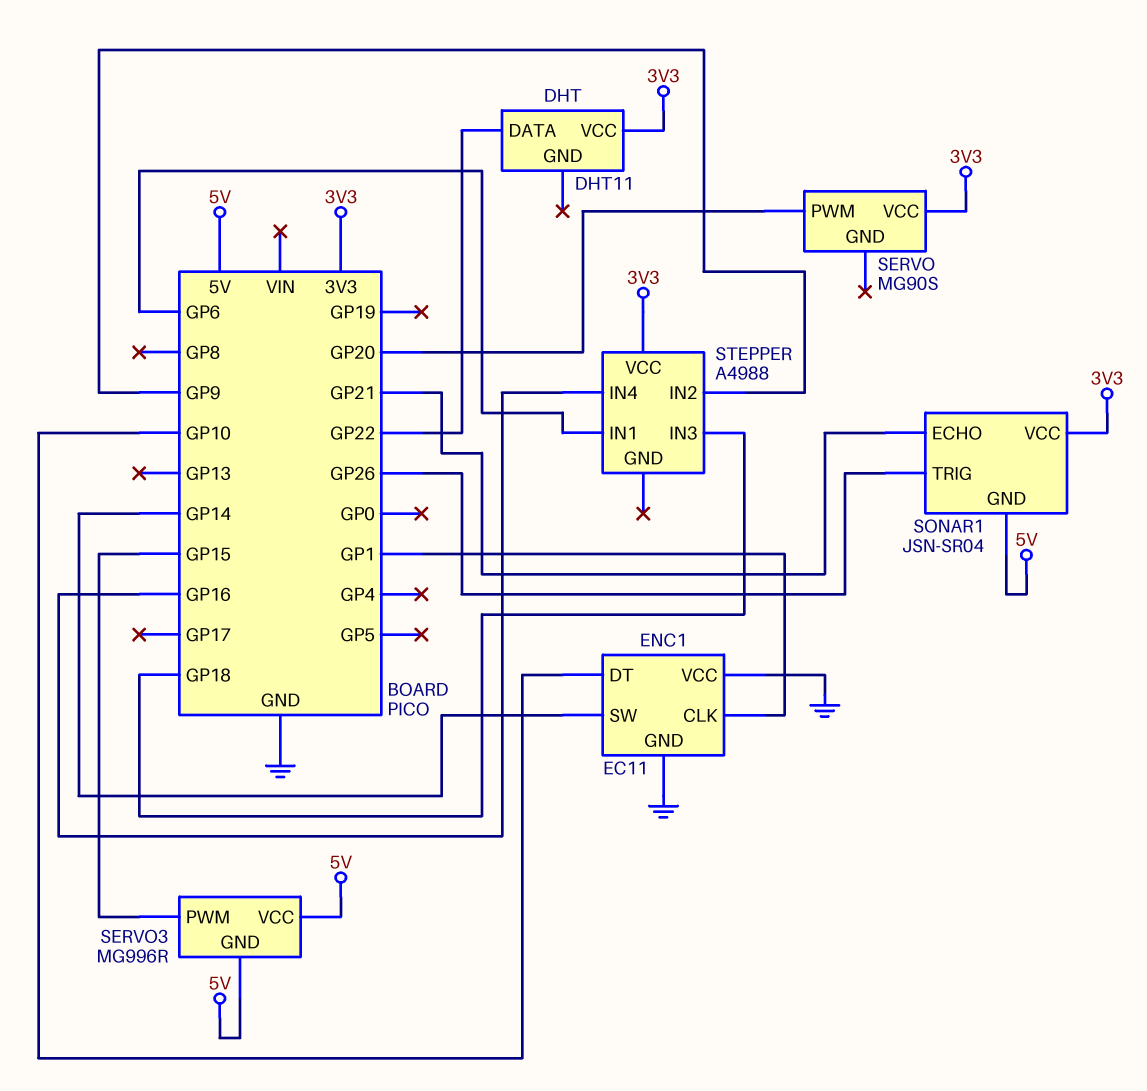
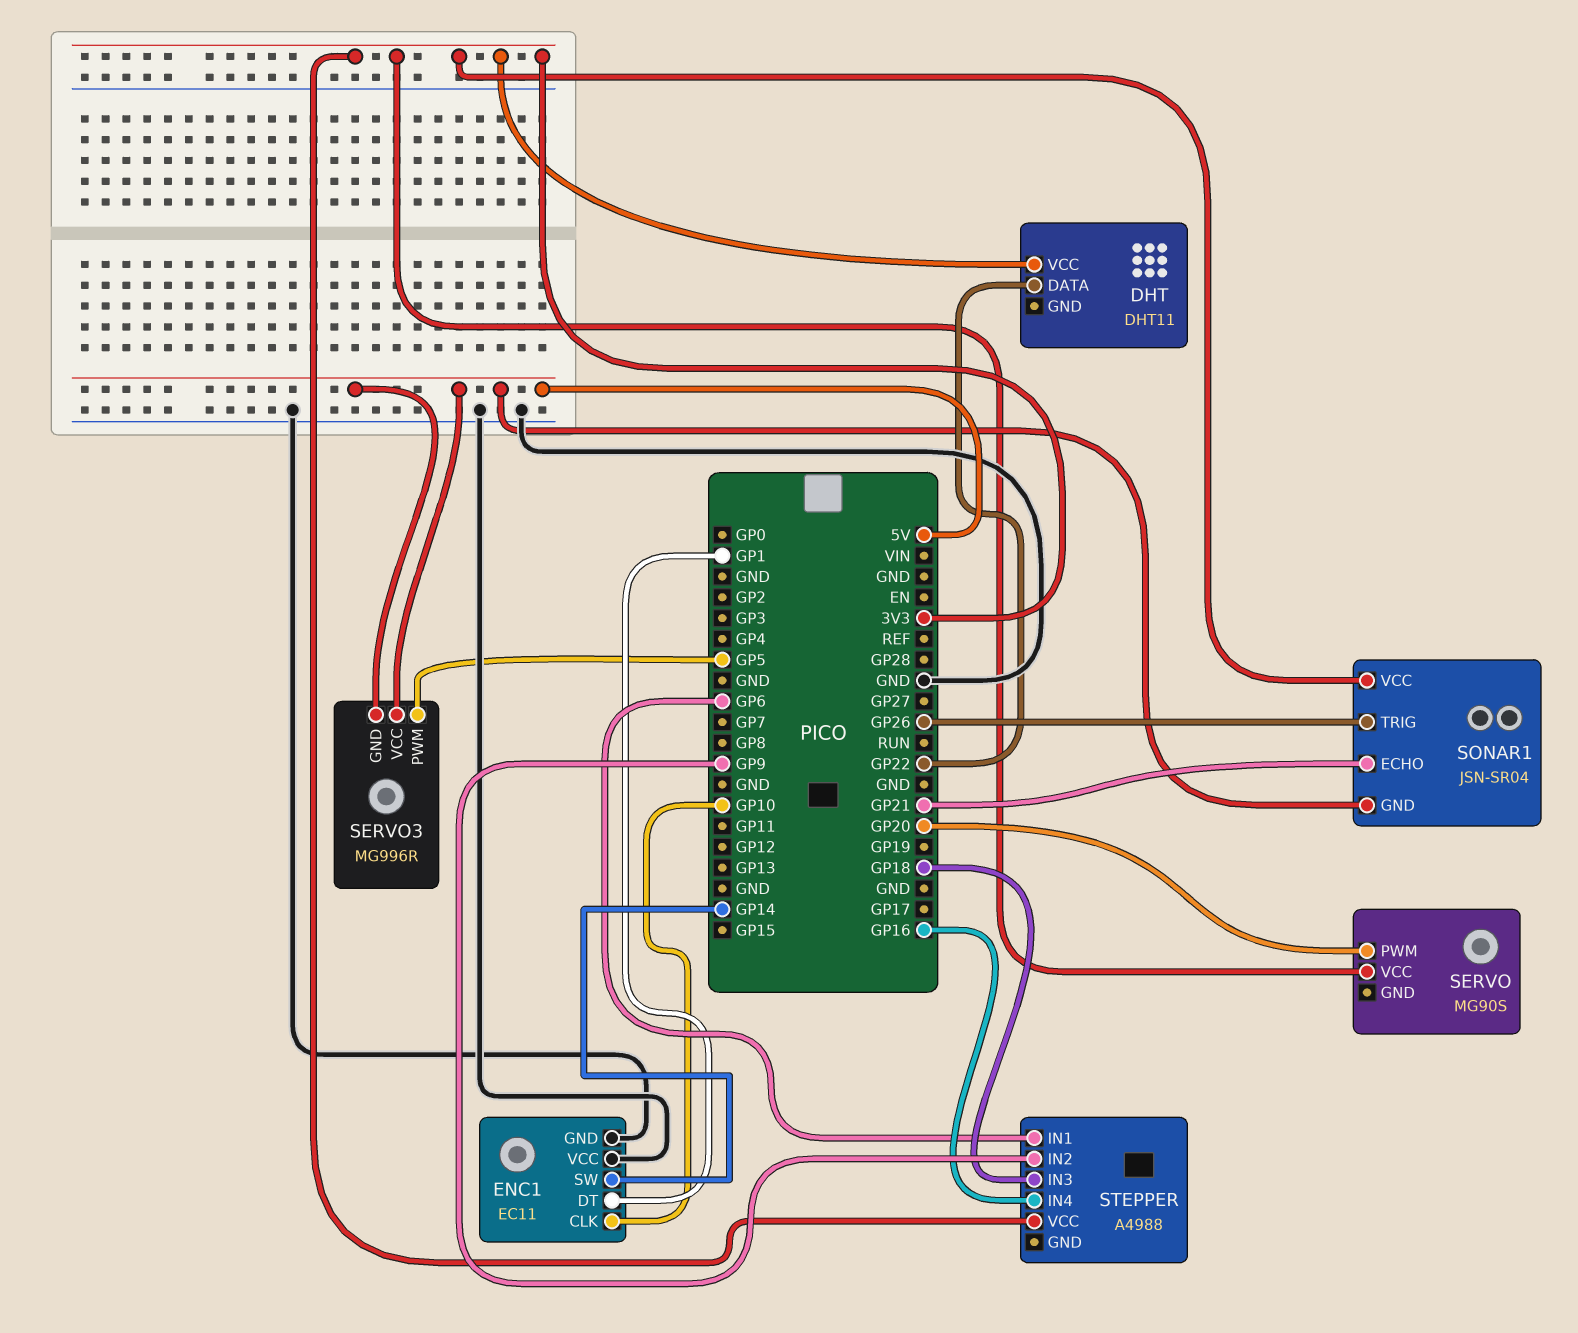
ENC1 pin CLK: GP1 -> GP10
ENC1 pin DT: GP10 -> GP1
SERVO3 pin PWM: GP15 -> GP5

